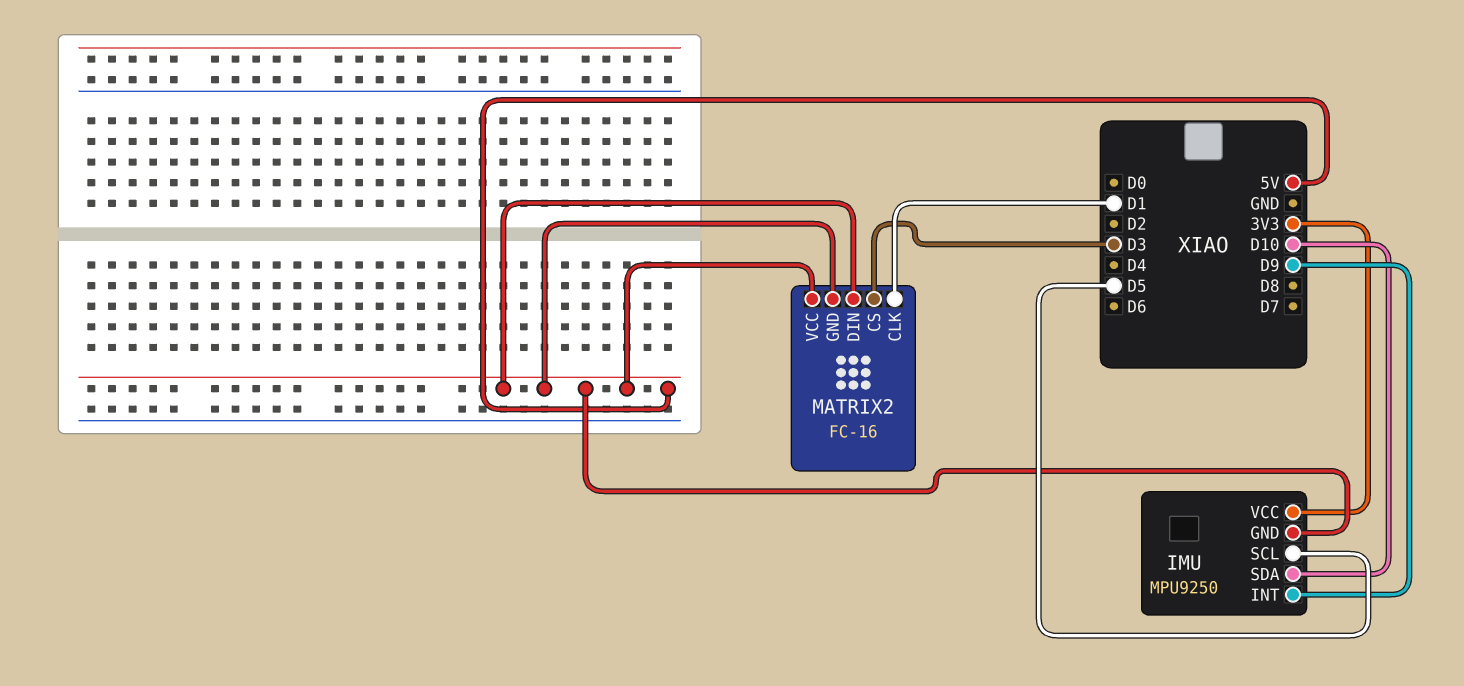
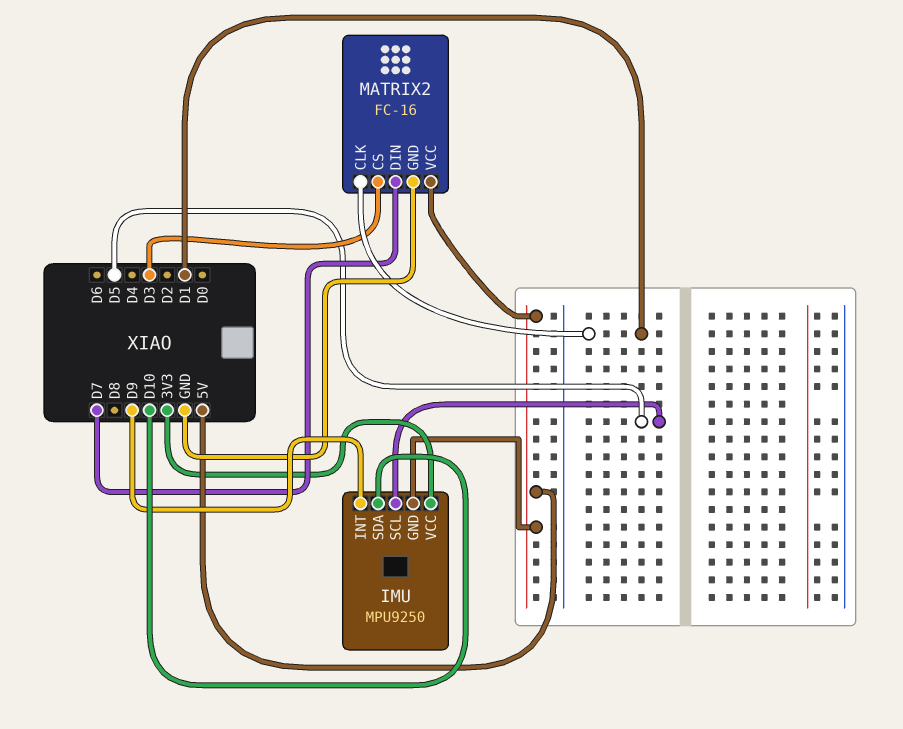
MATRIX2 pin DIN: 5V -> D7
MATRIX2 pin GND: 5V -> GND

